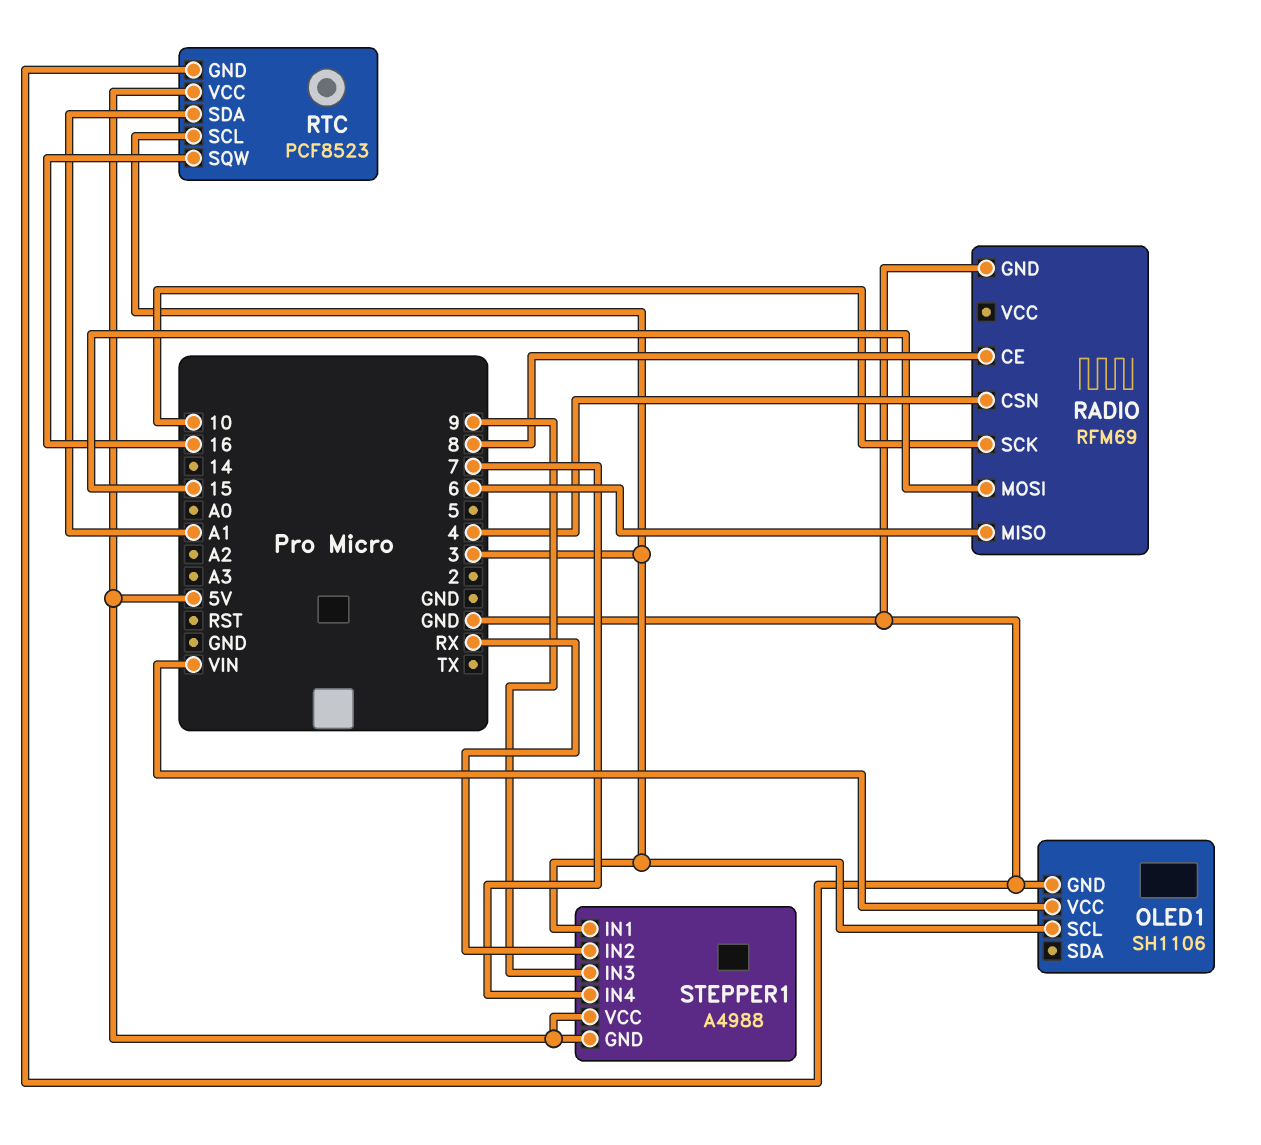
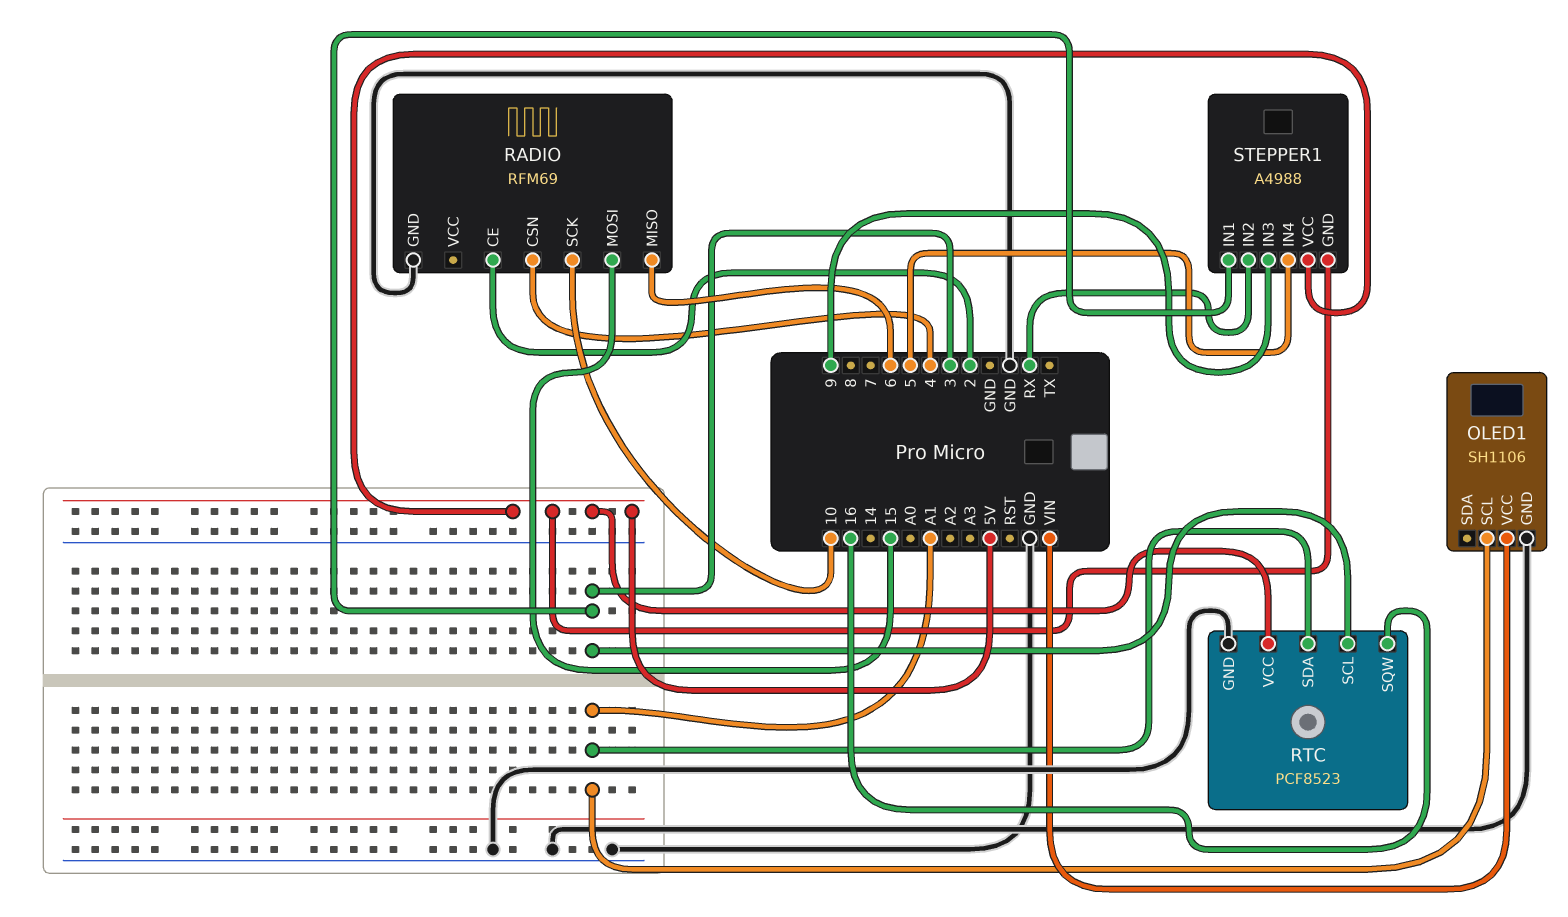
OLED1 pin SCL: 3 -> A1
RADIO pin CE: 8 -> 2
STEPPER1 pin IN4: 7 -> 5

